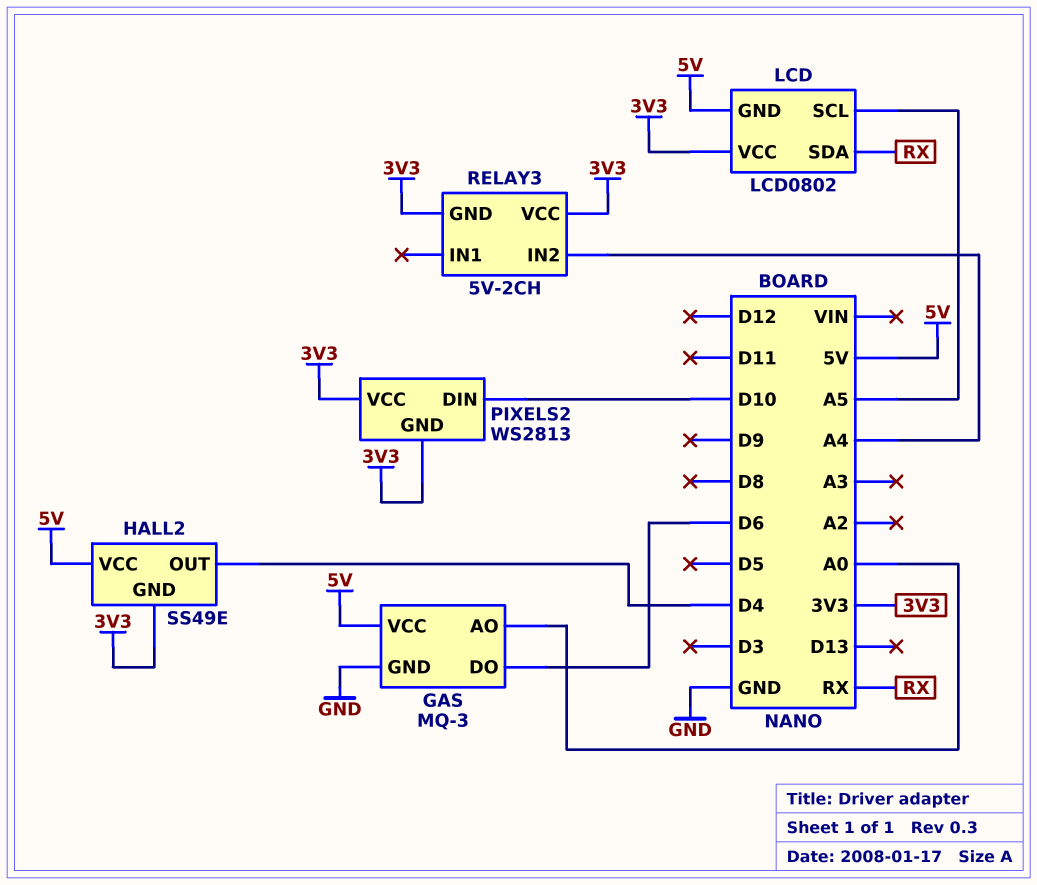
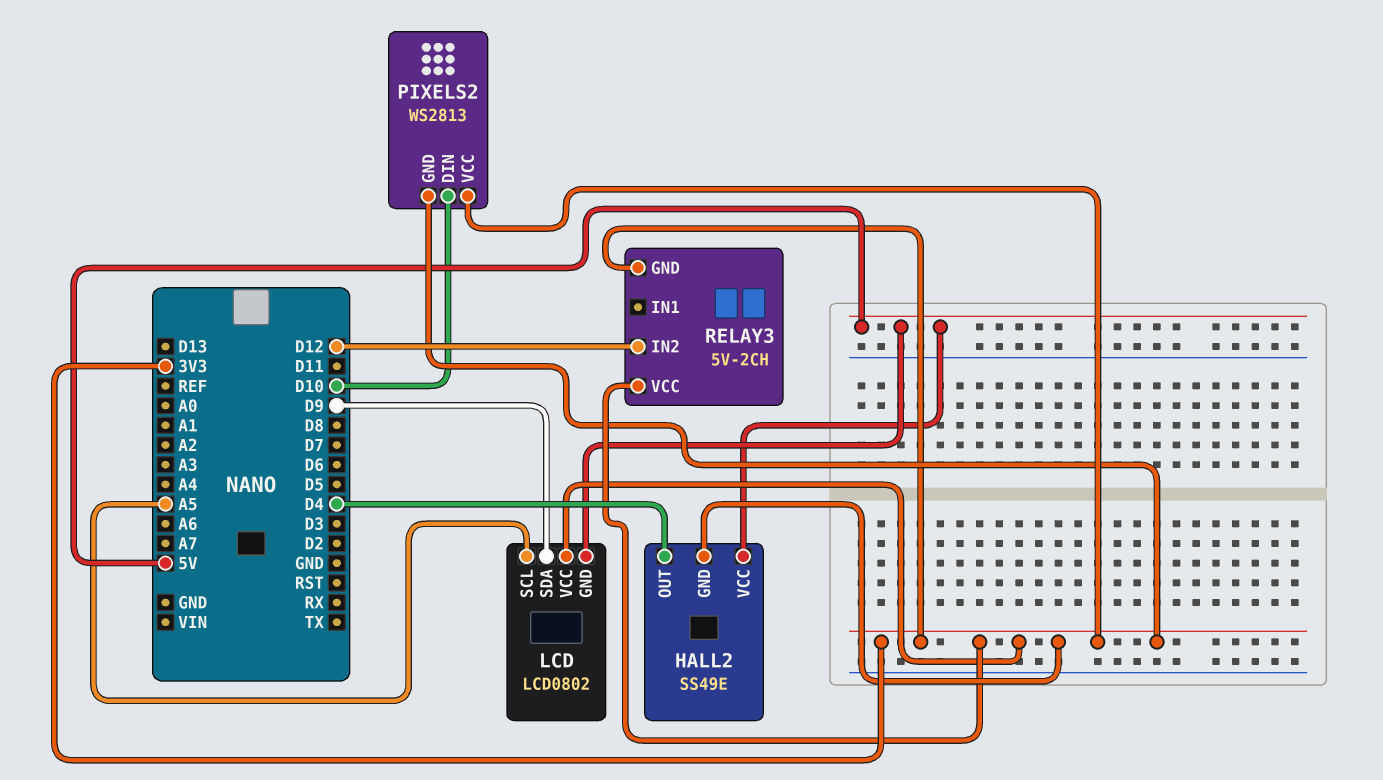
GAS: MQ-3 -> none
GAS pin AO: A0 -> none
GAS pin DO: D6 -> none
GAS pin GND: GND -> none
GAS pin VCC: 5V -> none
LCD pin SDA: RX -> D9
RELAY3 pin IN2: A4 -> D12

